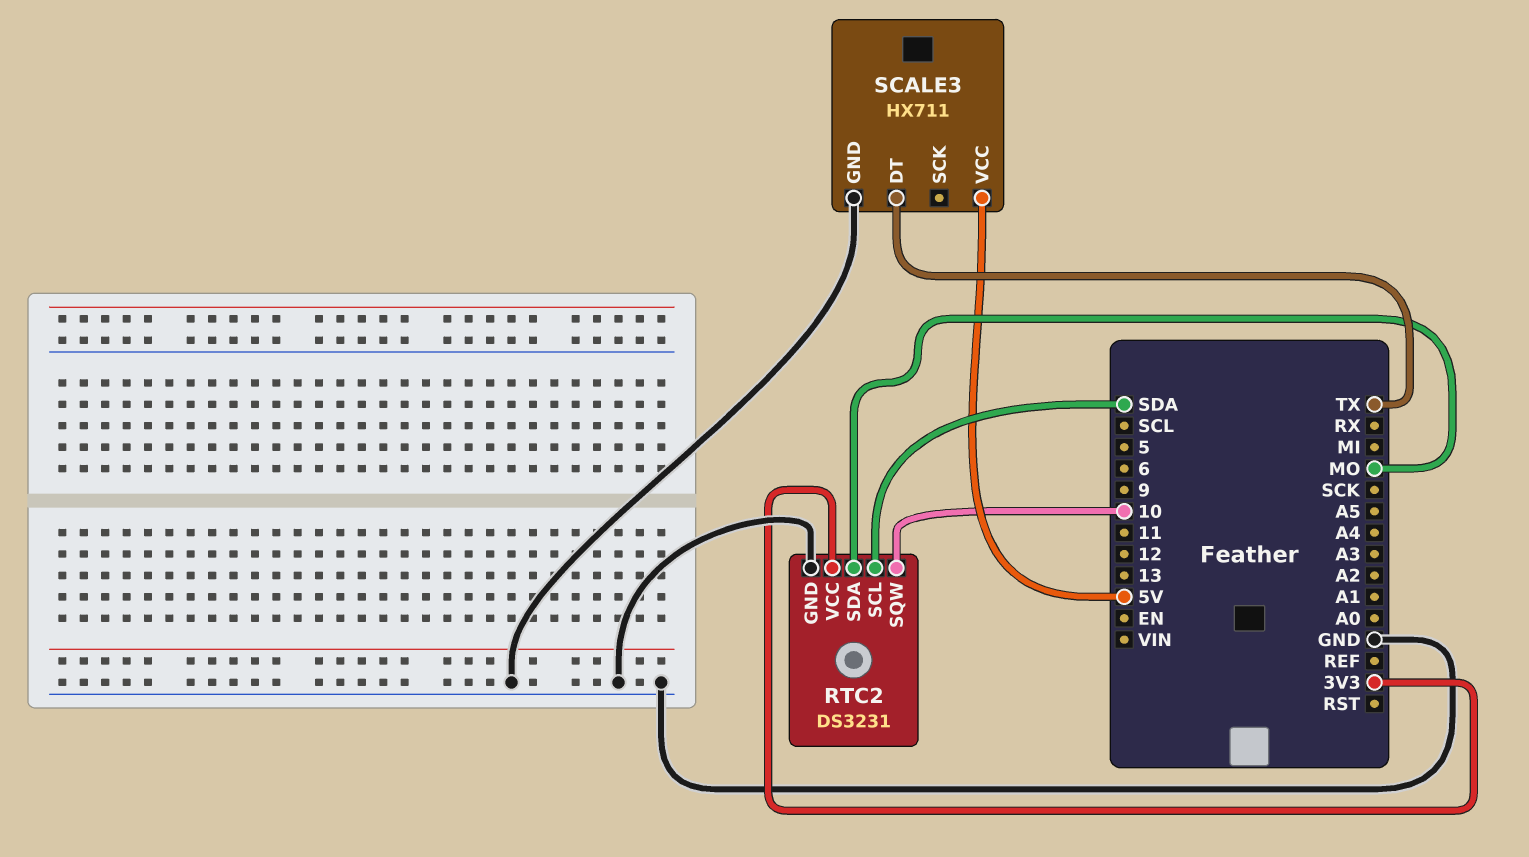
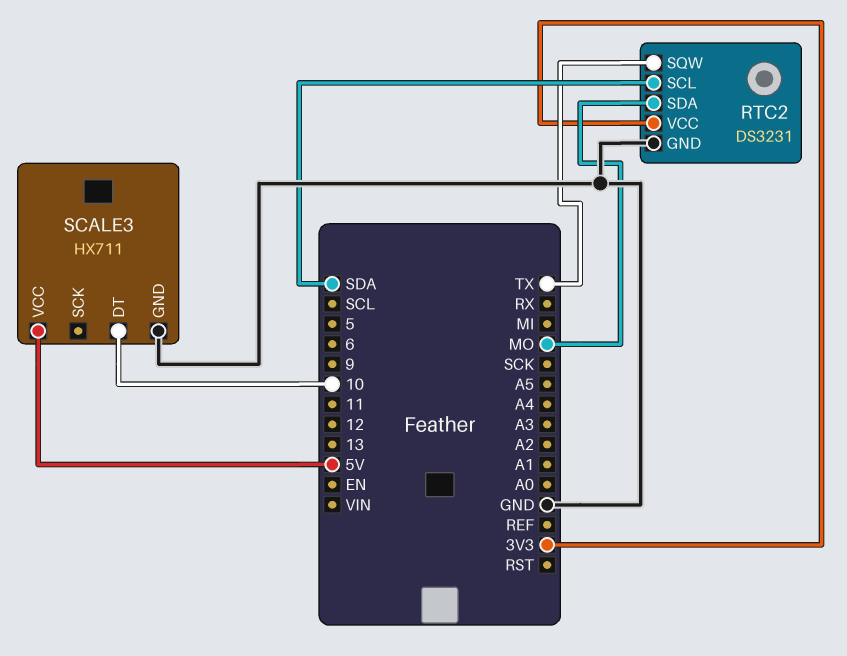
RTC2 pin SQW: 10 -> TX
SCALE3 pin DT: TX -> 10

